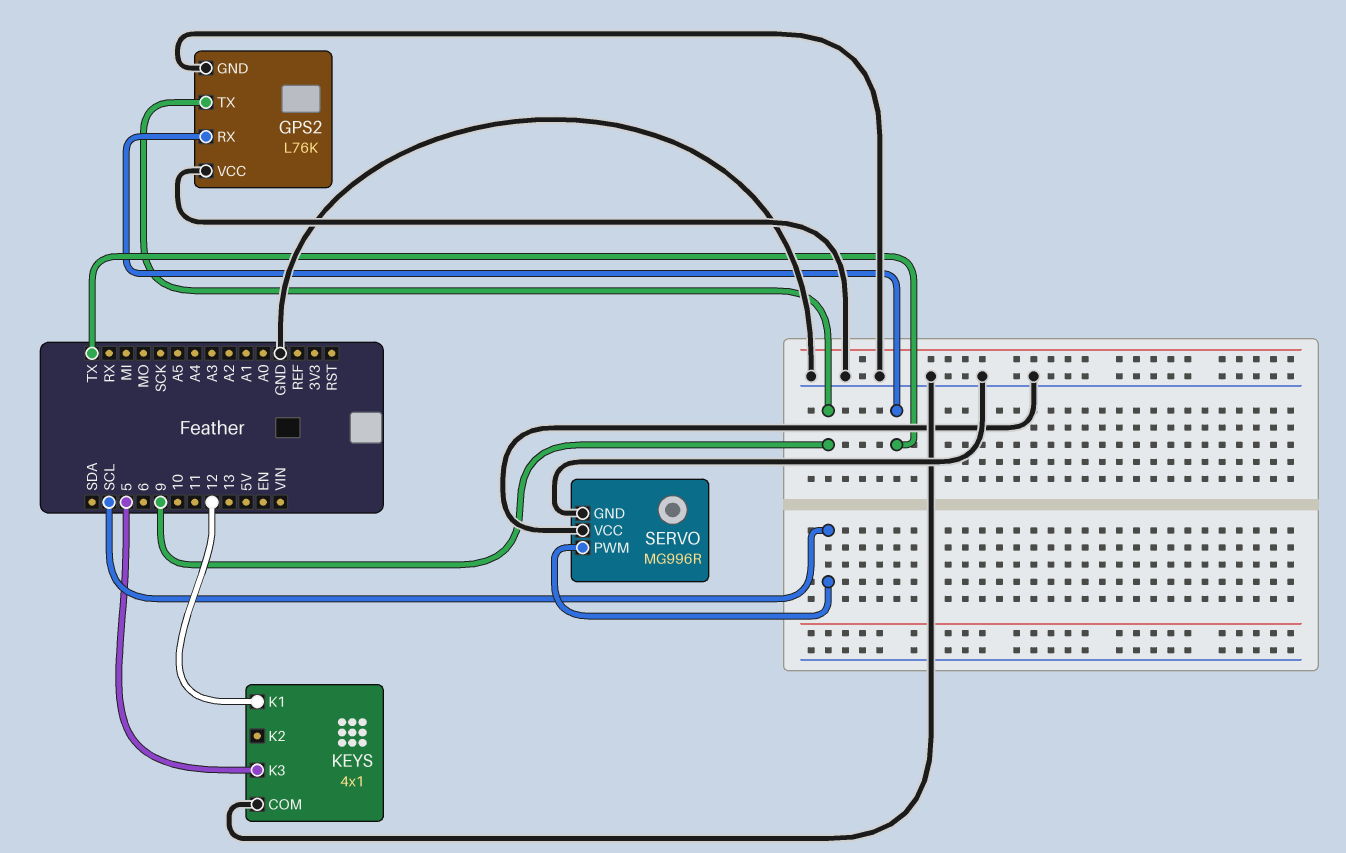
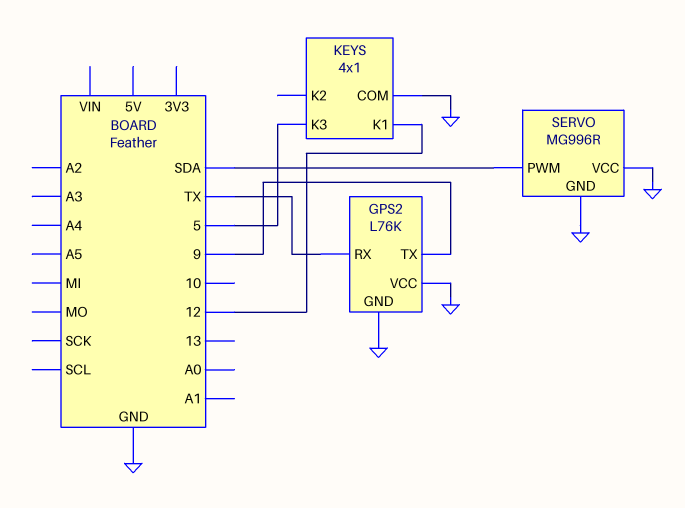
SERVO pin PWM: SCL -> SDA

